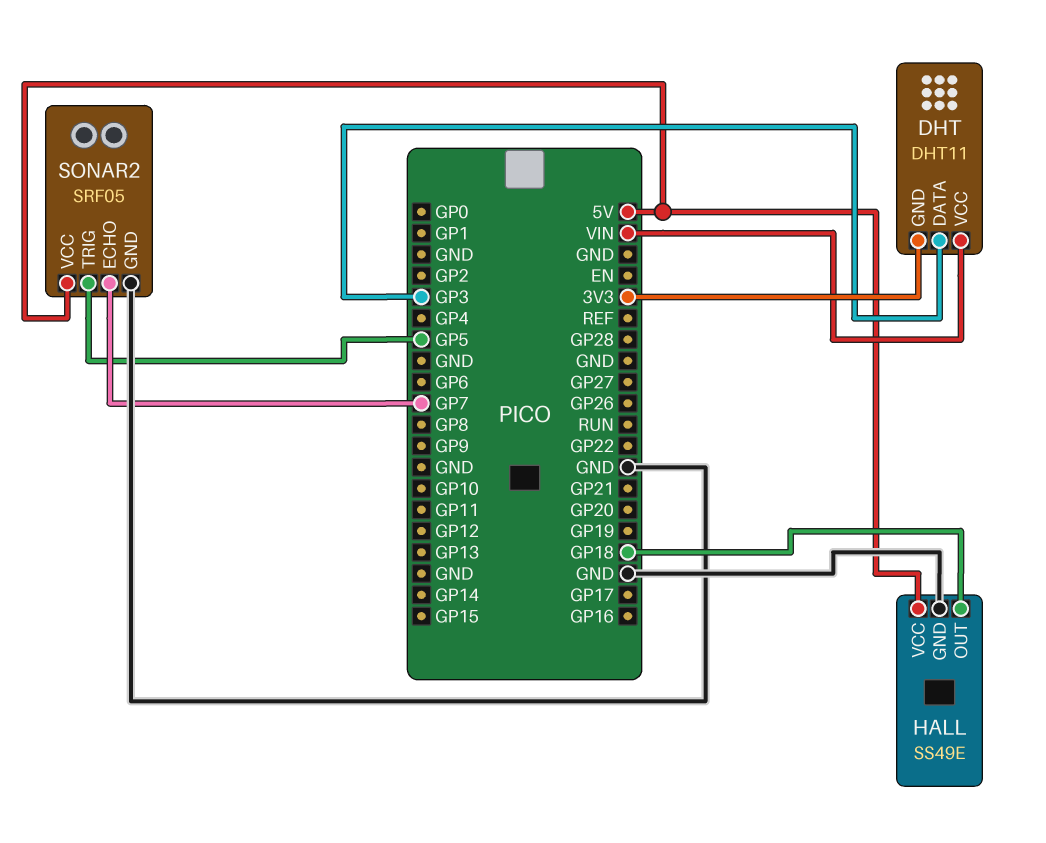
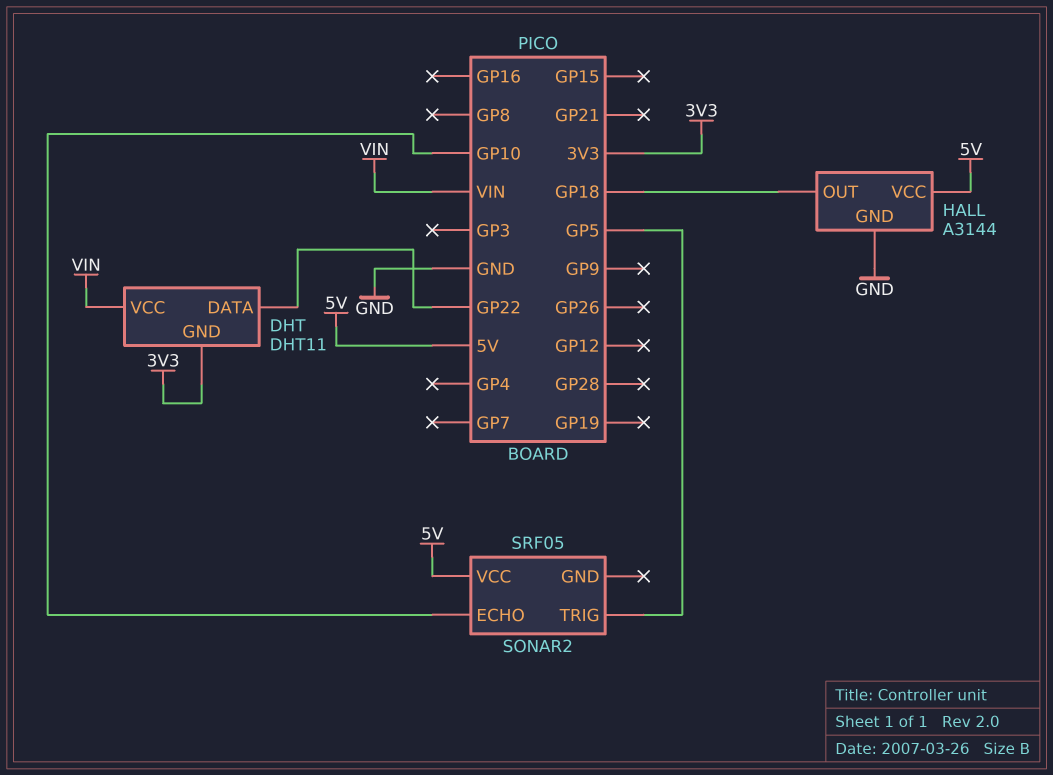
DHT pin DATA: GP3 -> GP22
HALL: SS49E -> A3144
SONAR2 pin ECHO: GP7 -> GP10
SONAR2 pin GND: GND -> none

